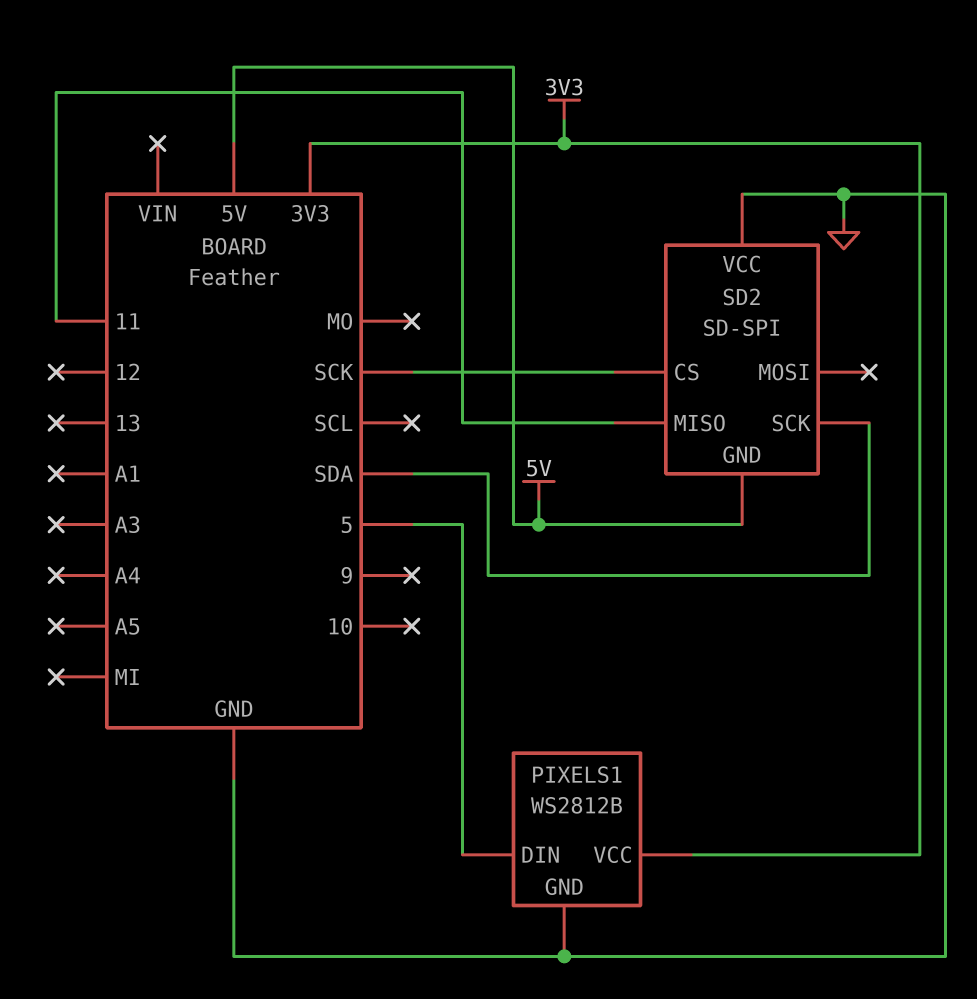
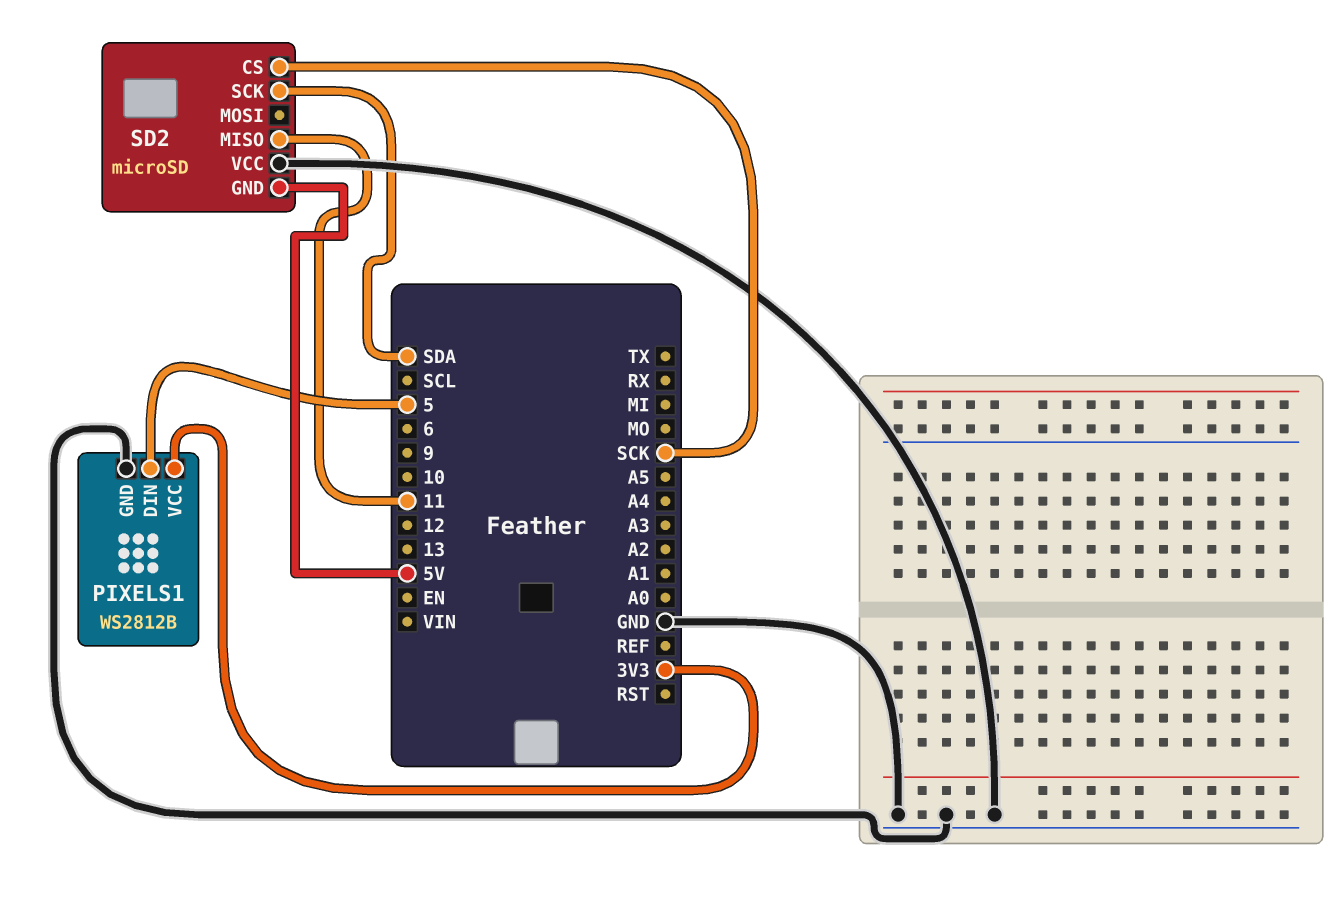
SD2: SD-SPI -> microSD

